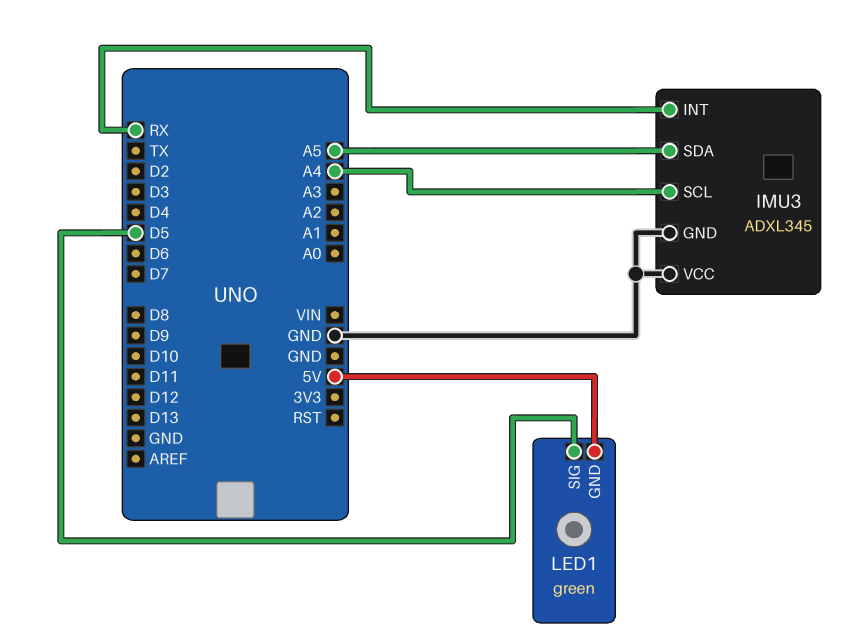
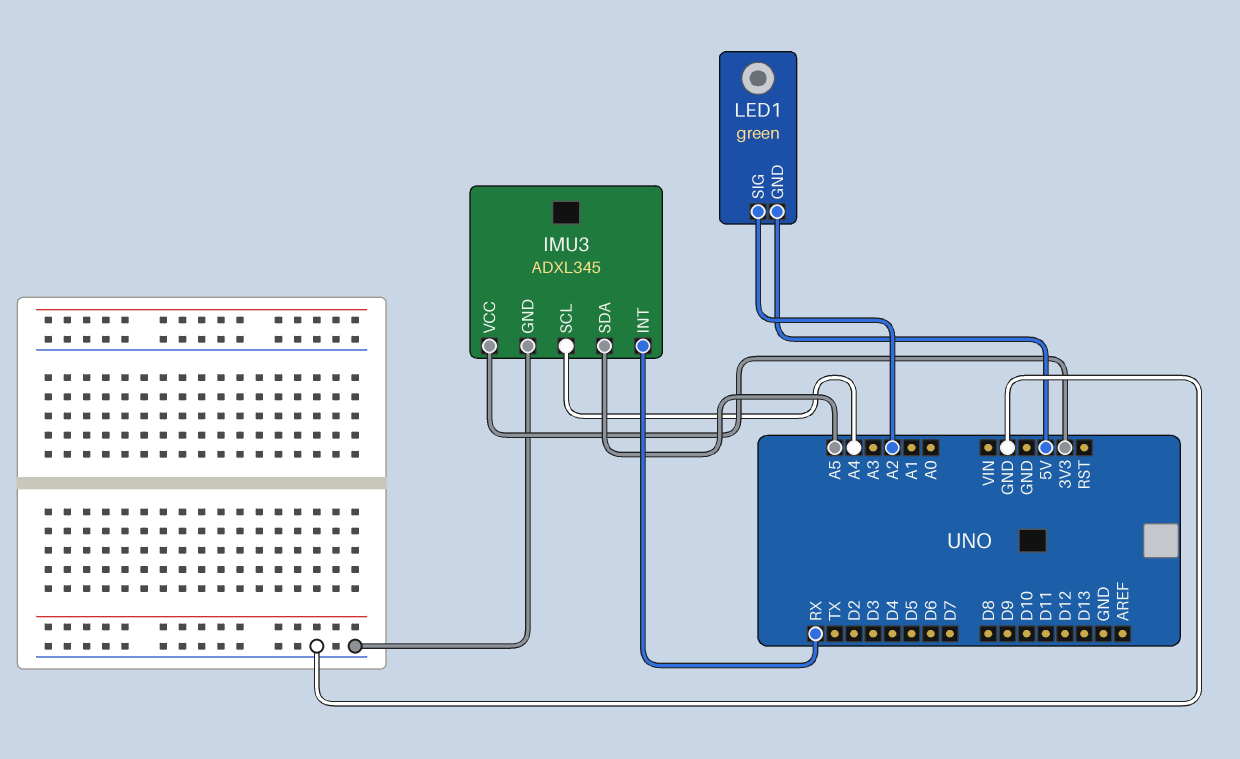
IMU3 pin VCC: GND -> 3V3
LED1 pin SIG: D5 -> A2

